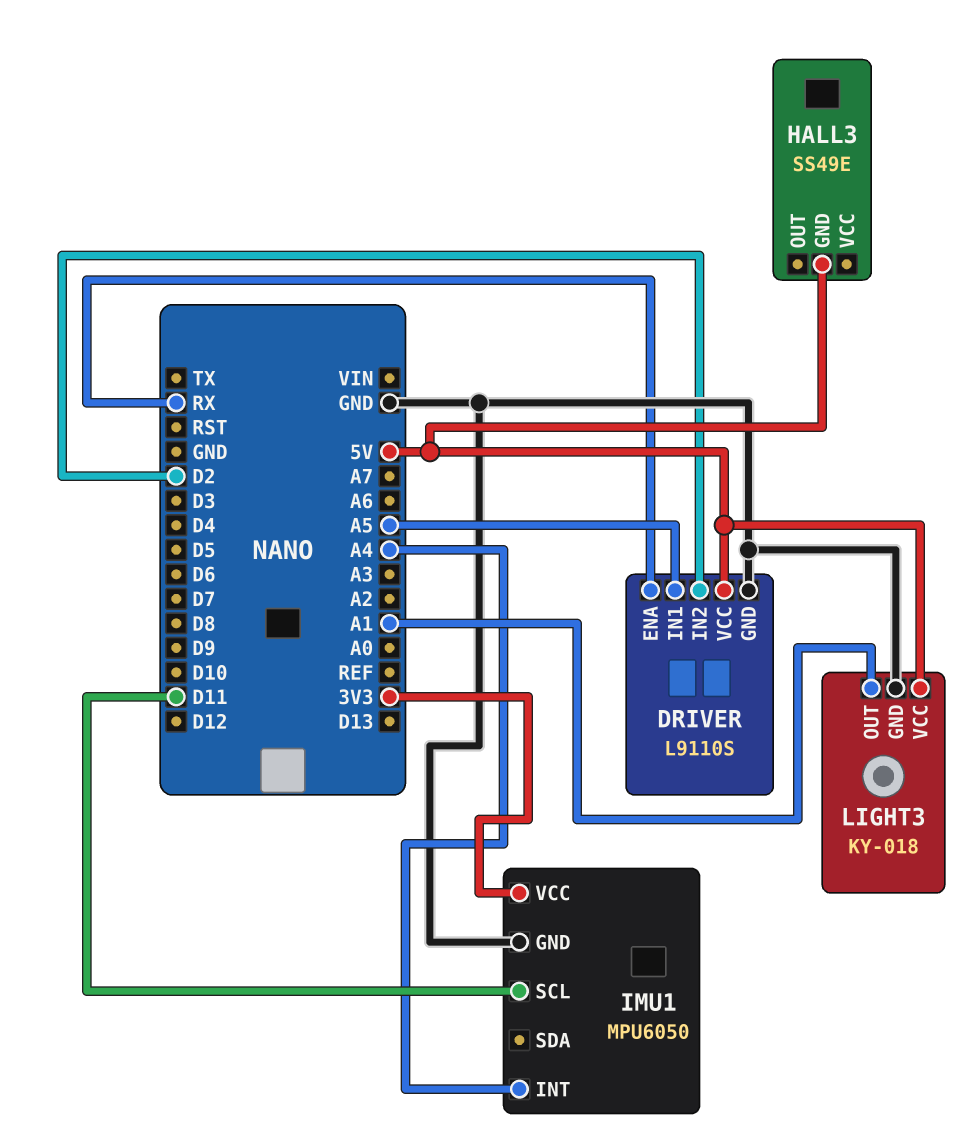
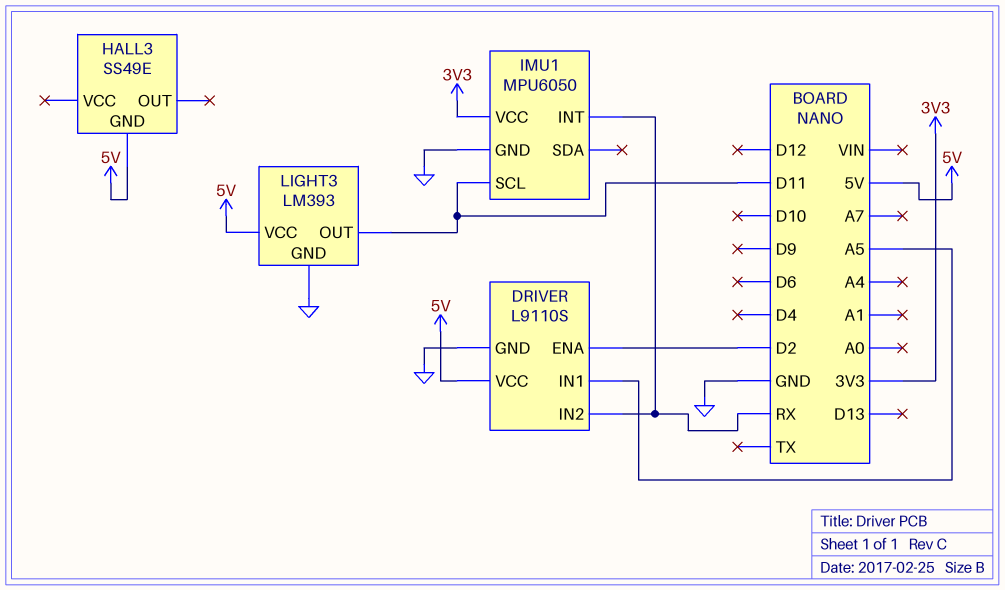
DRIVER pin ENA: RX -> D2
DRIVER pin IN2: D2 -> RX
IMU1 pin INT: A4 -> RX
LIGHT3: KY-018 -> LM393
LIGHT3 pin OUT: A1 -> D11

